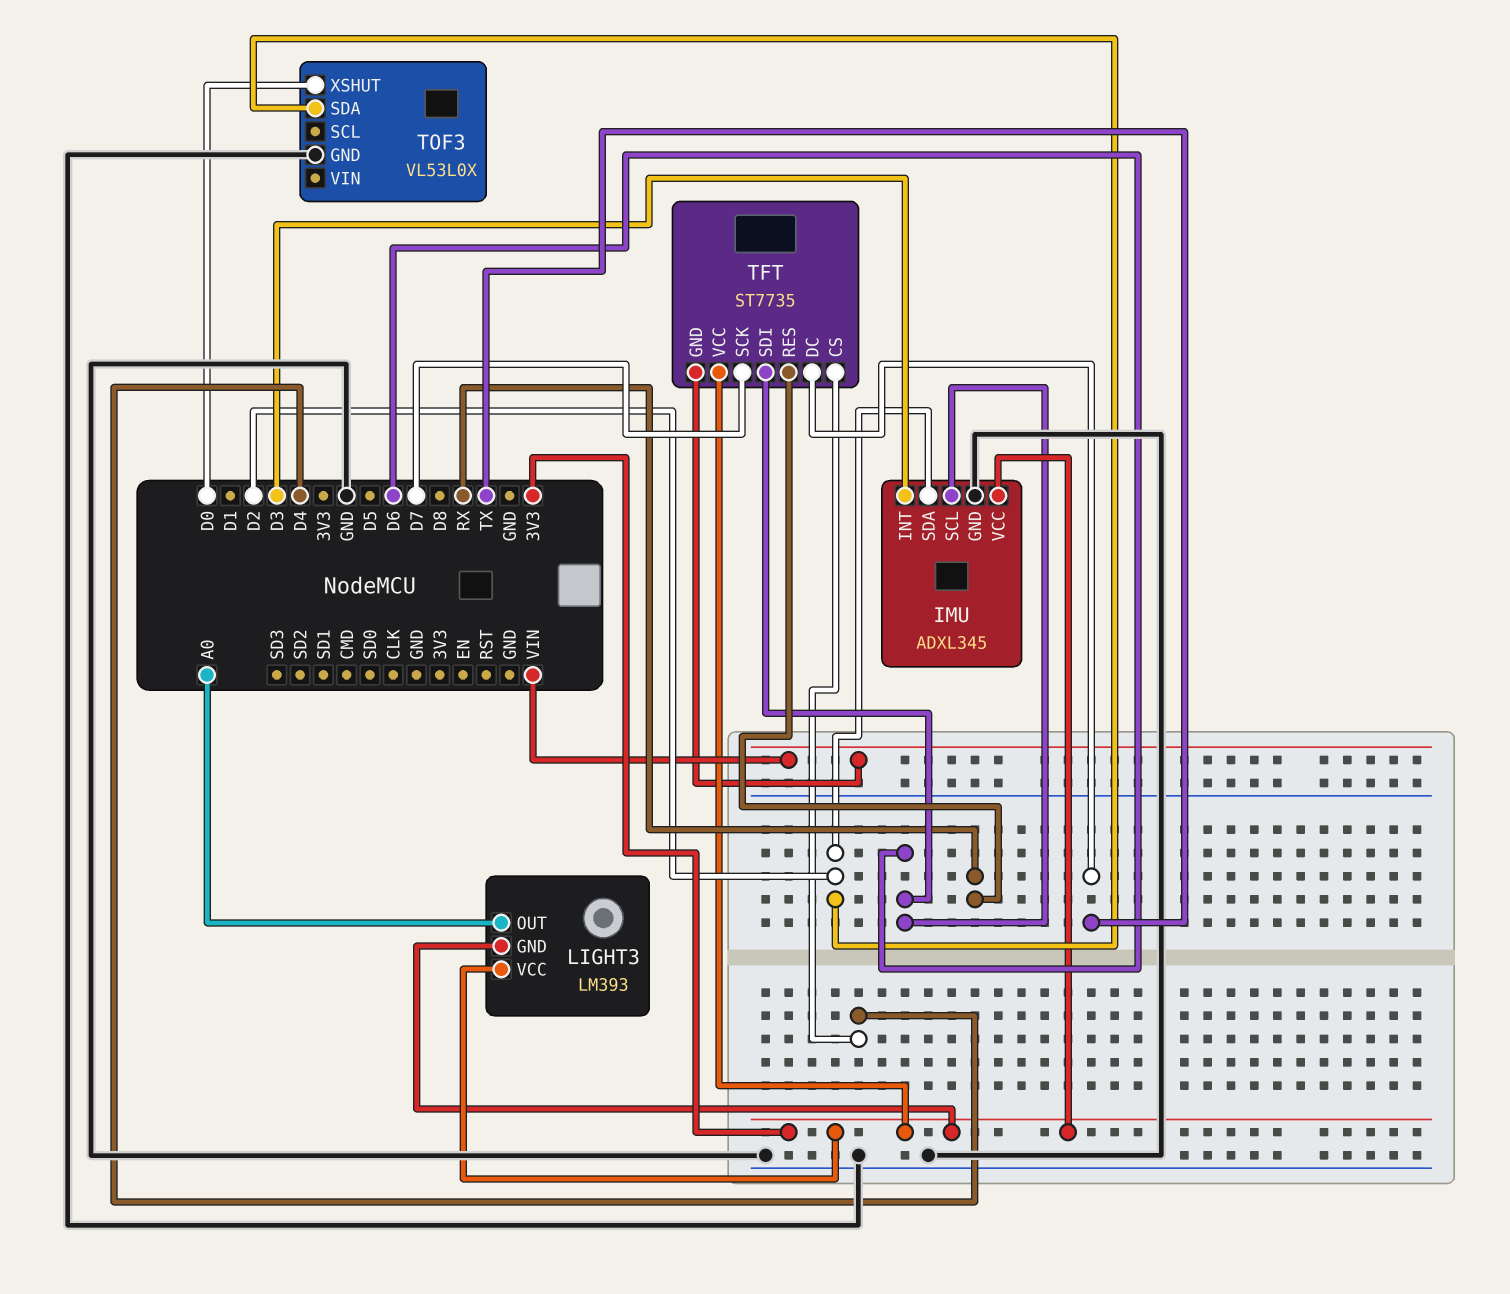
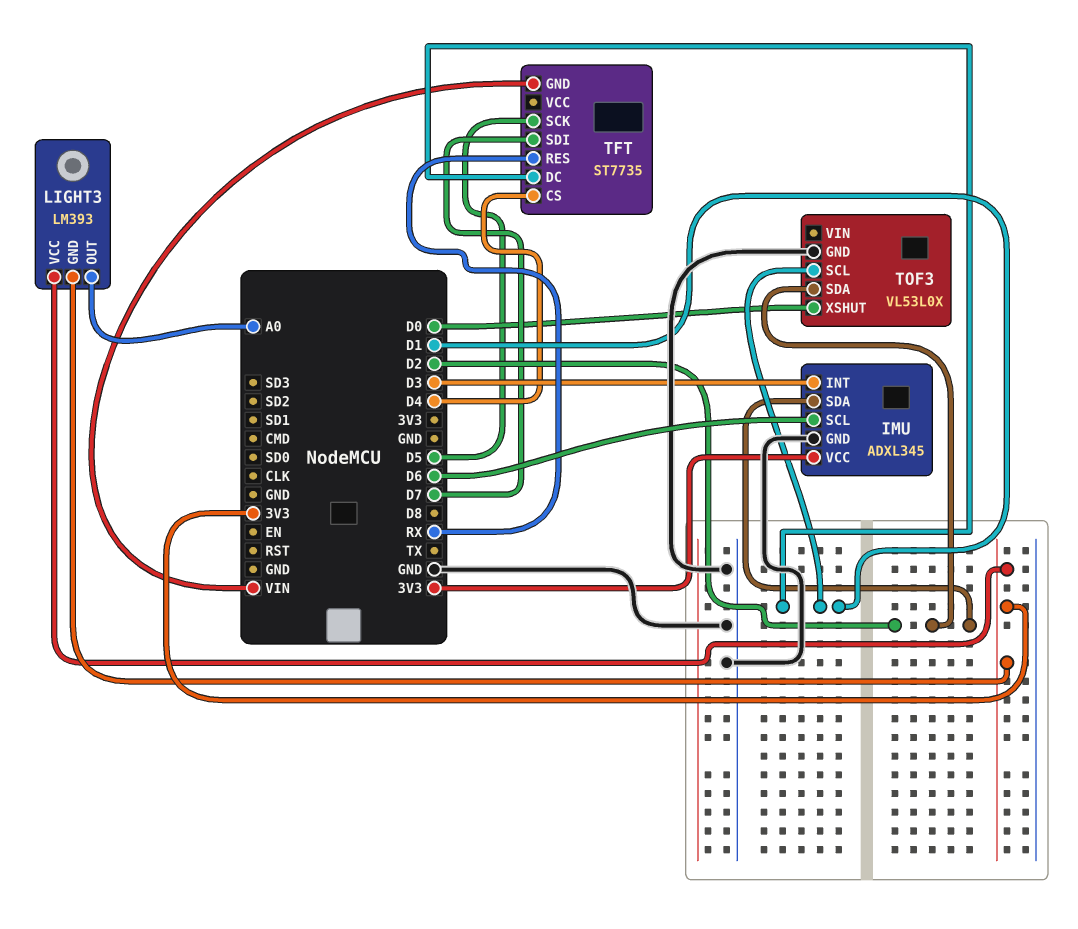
TFT pin DC: TX -> D1
TFT pin SCK: D7 -> D5
TFT pin SDI: D6 -> D7
TFT pin VCC: 3V3 -> none
TOF3 pin SCL: none -> D1

